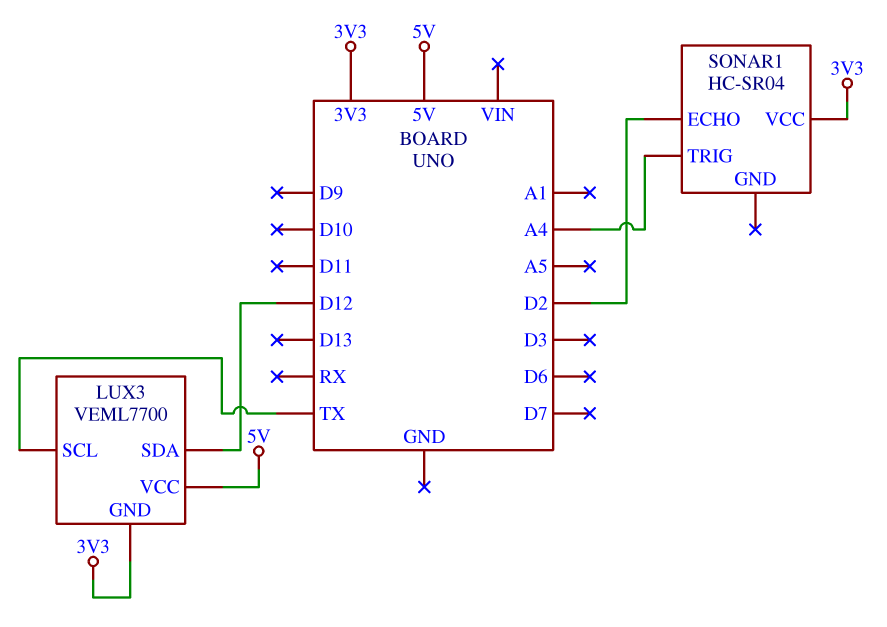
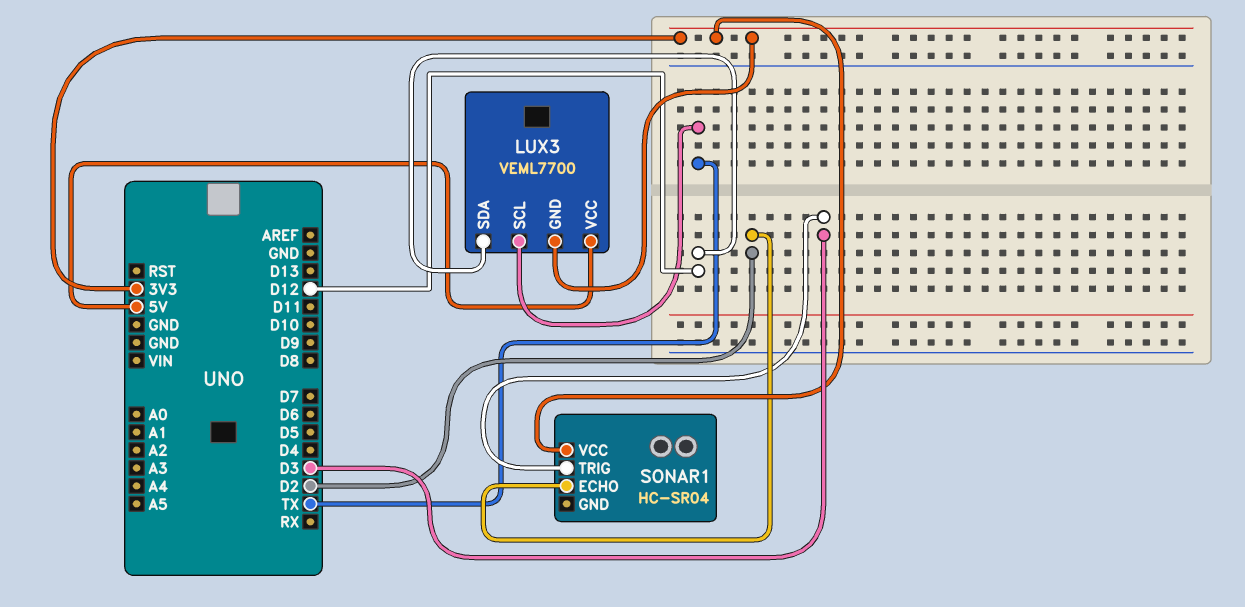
SONAR1 pin TRIG: A4 -> D3

